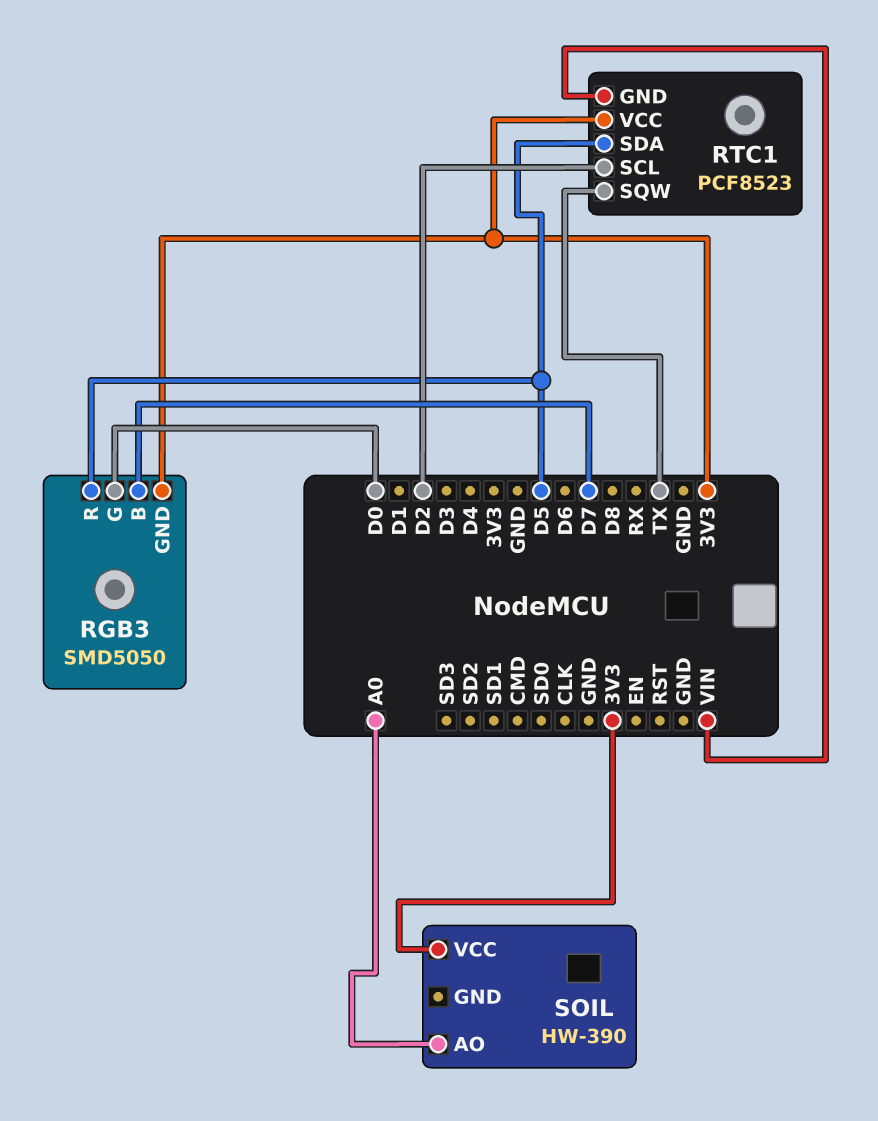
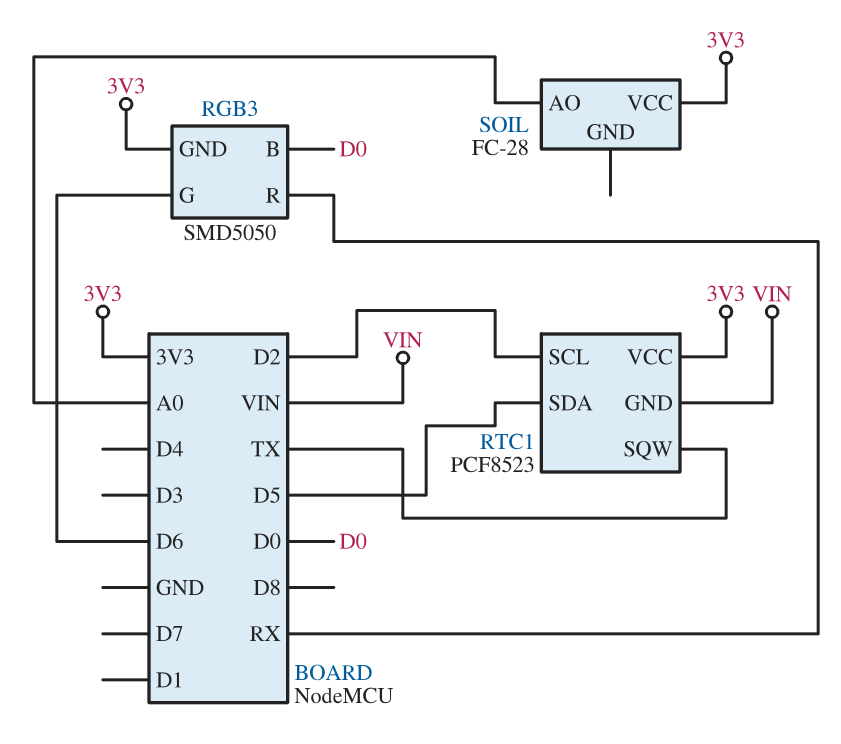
RGB3 pin B: D7 -> D0
RGB3 pin G: D0 -> D6
RGB3 pin R: D5 -> RX
SOIL: HW-390 -> FC-28

